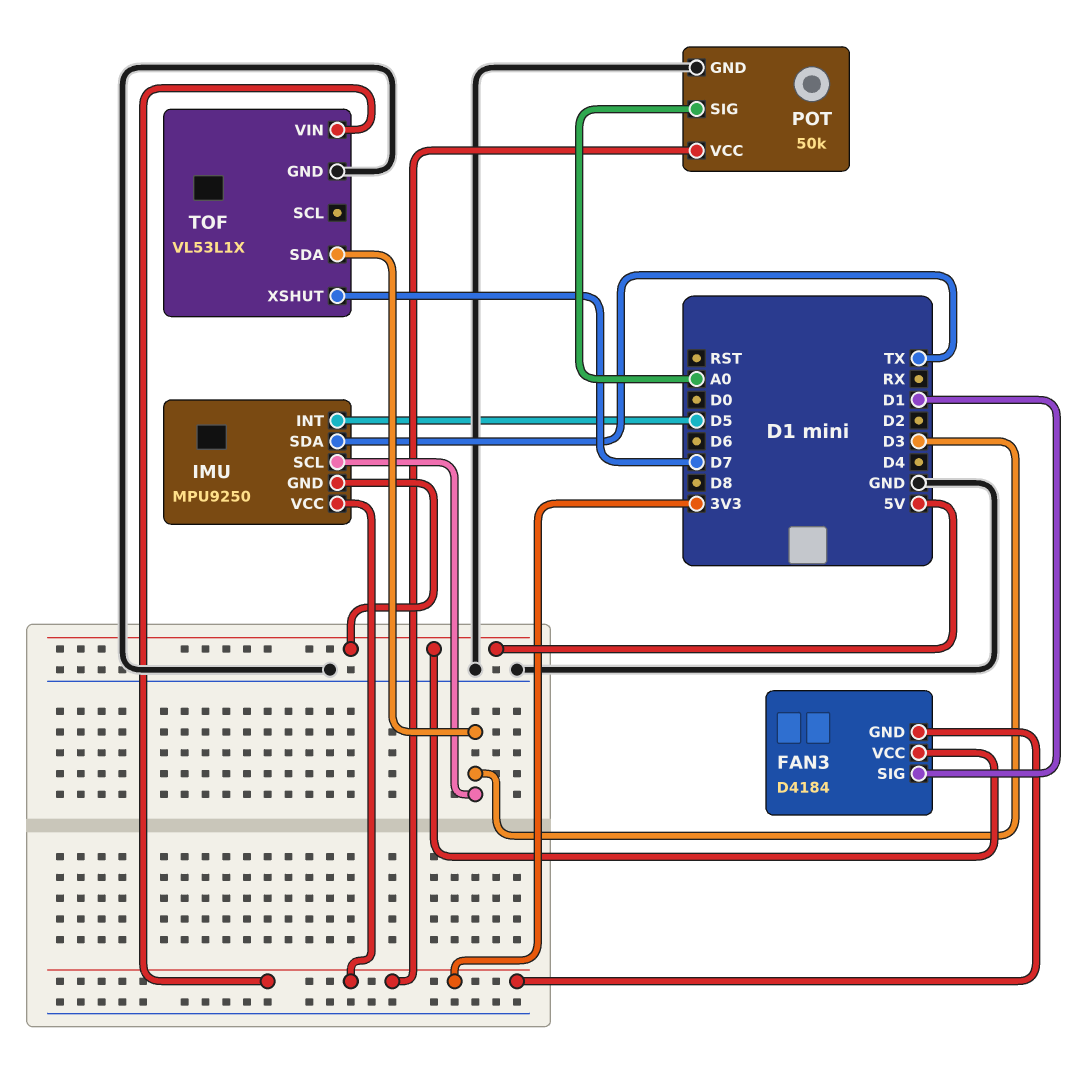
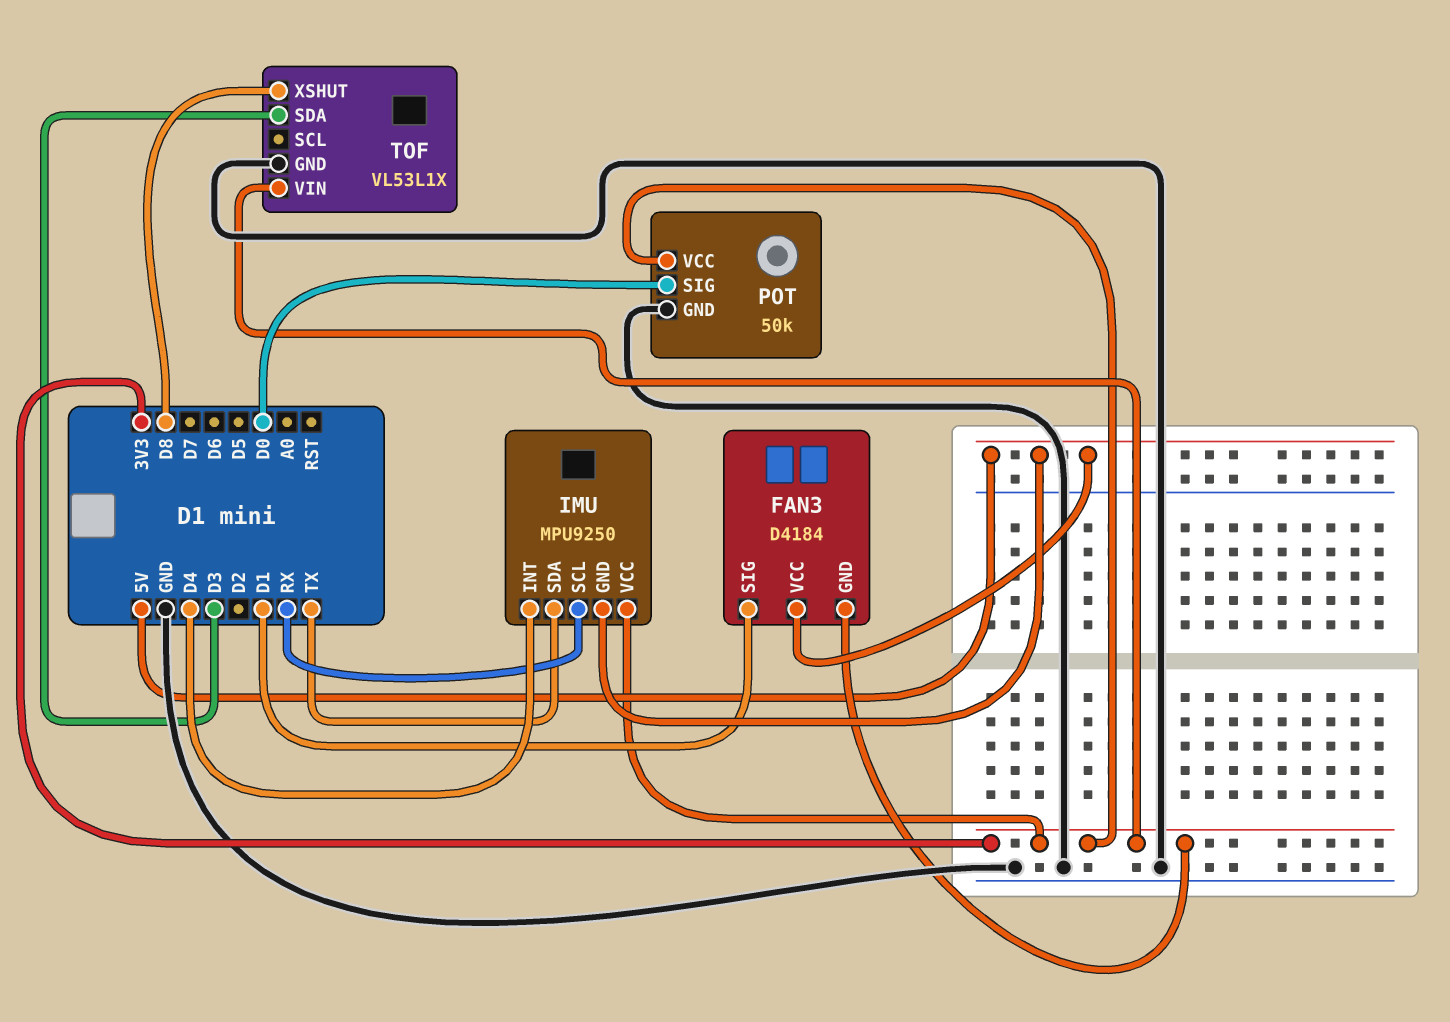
IMU pin INT: D5 -> D4
IMU pin SCL: D3 -> RX
POT pin SIG: A0 -> D0
TOF pin XSHUT: D7 -> D8

